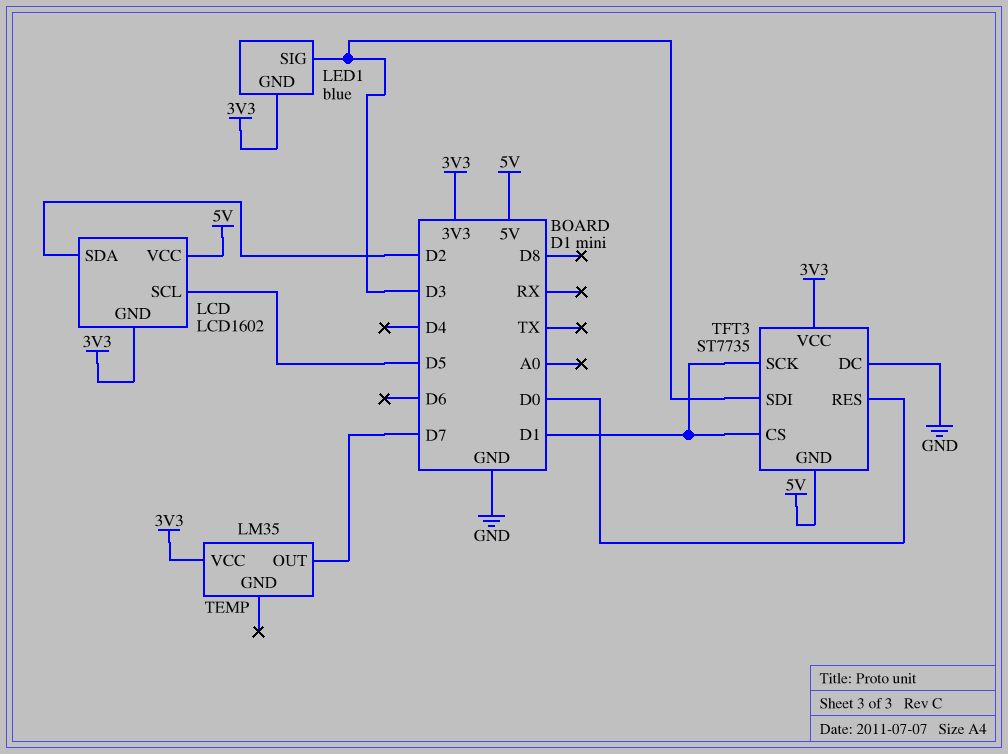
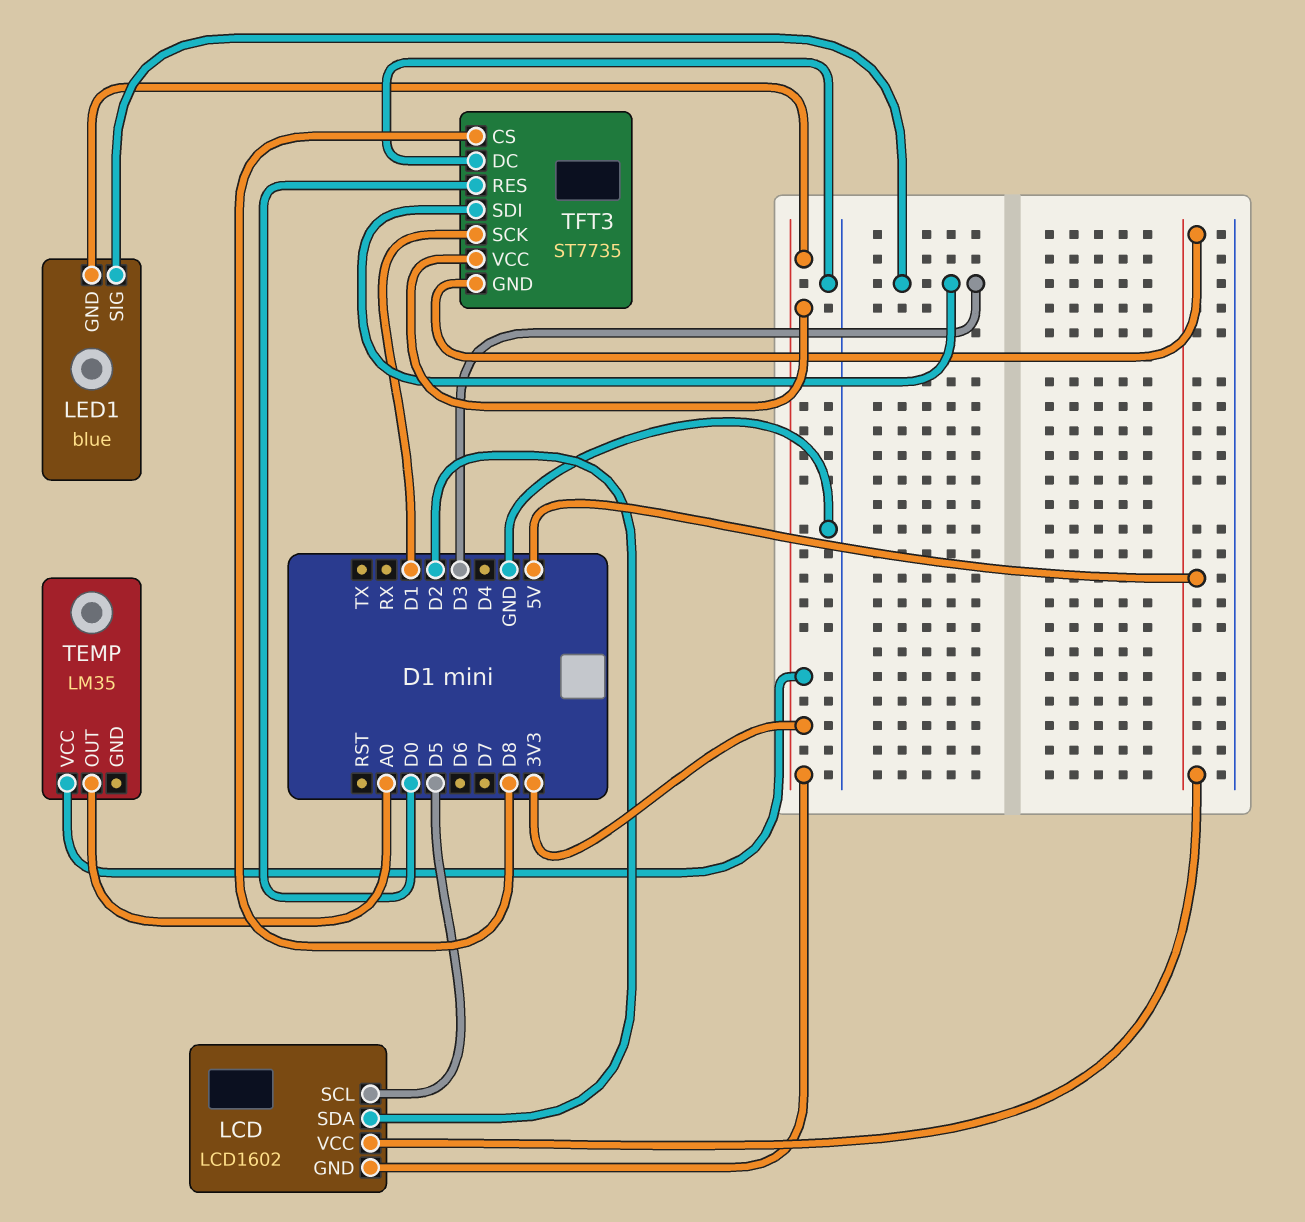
TEMP pin OUT: D7 -> A0
TFT3 pin CS: D1 -> D8

